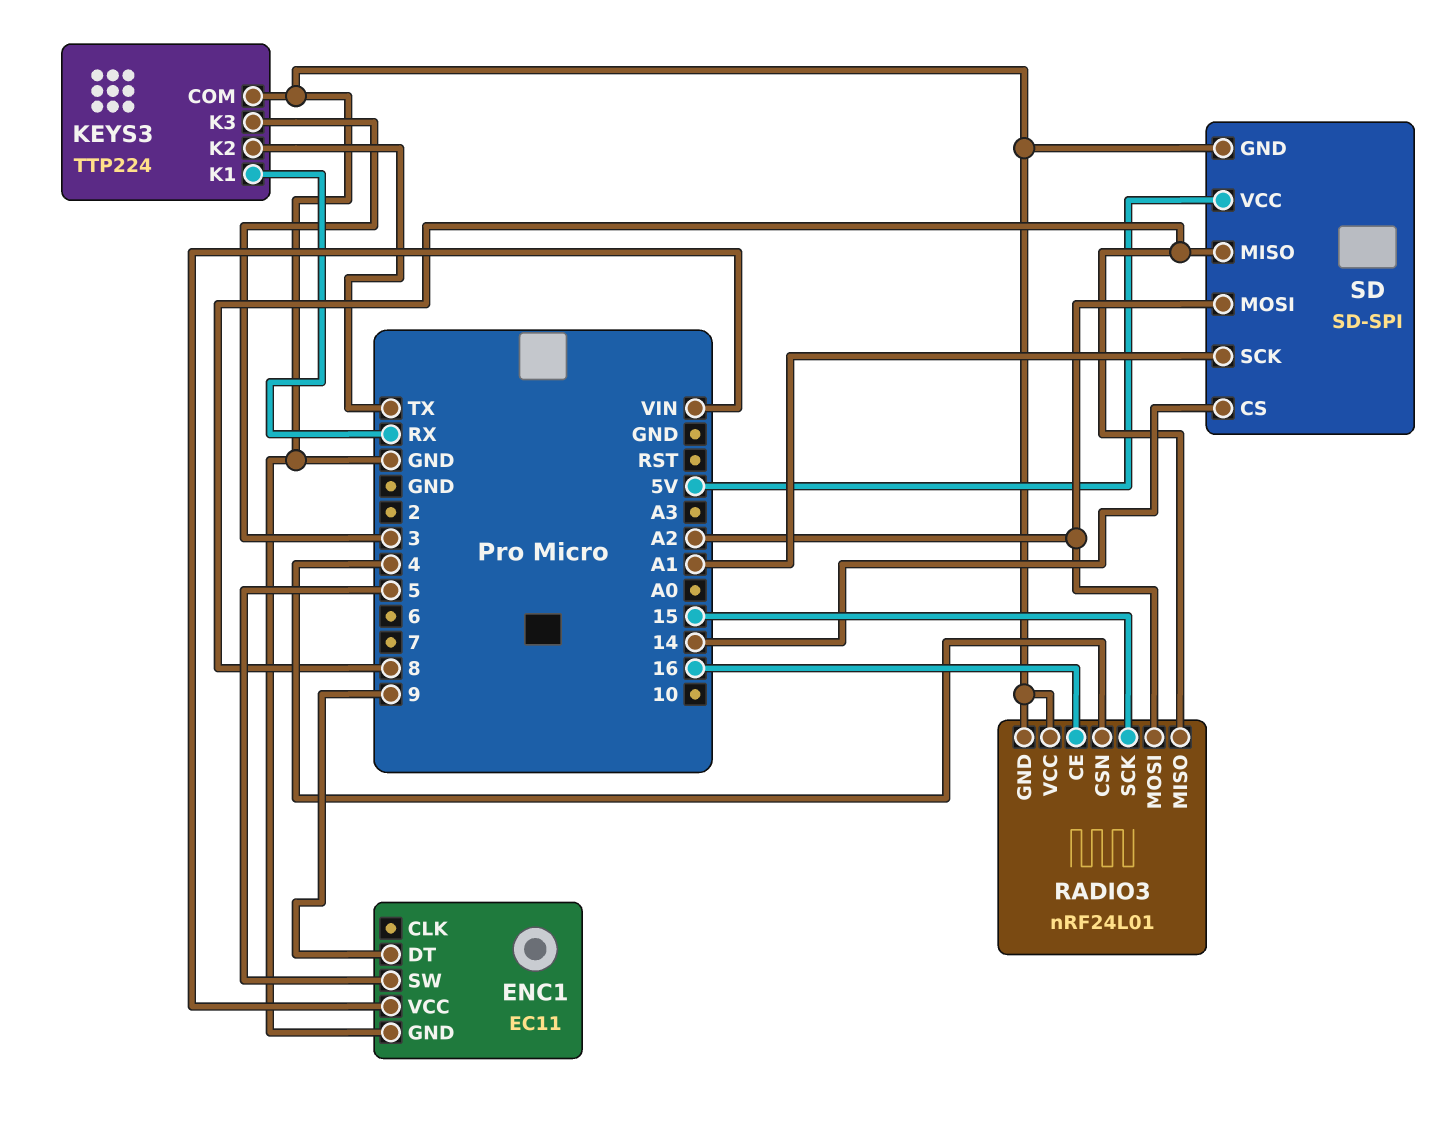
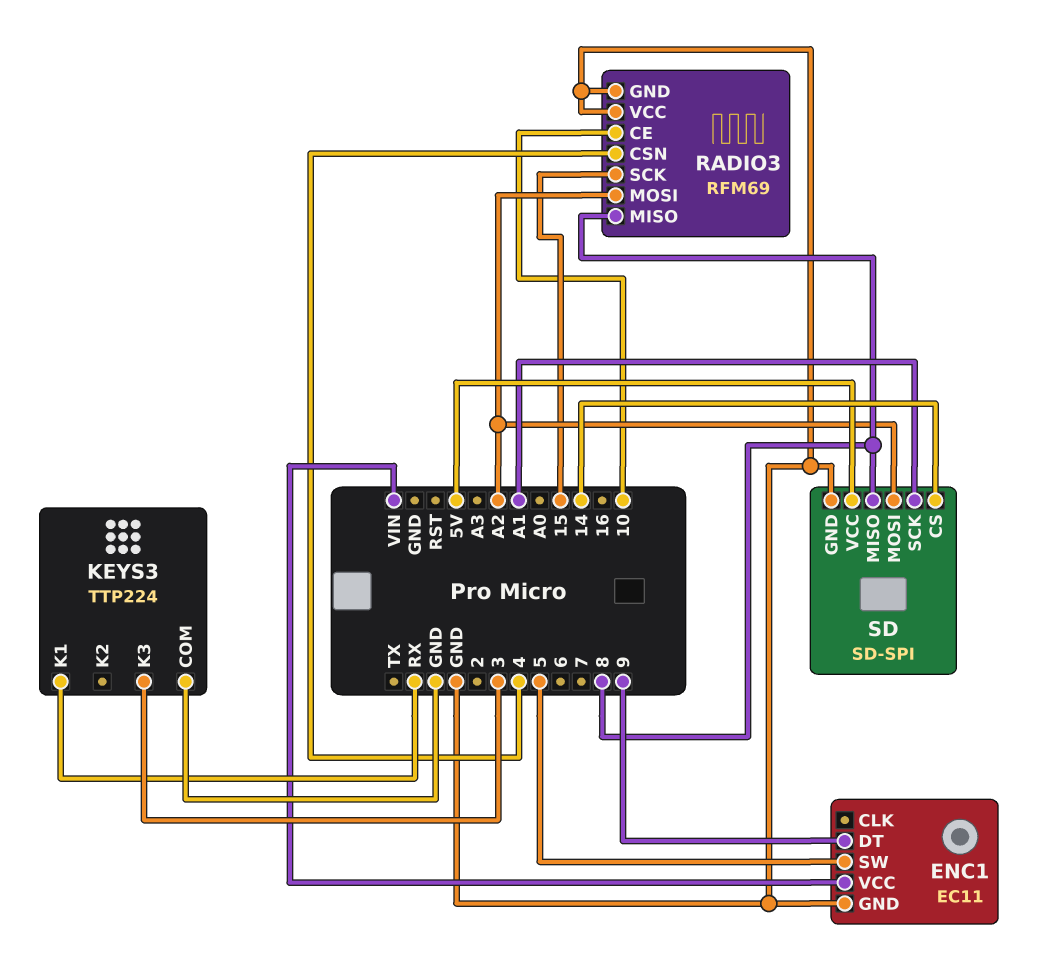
KEYS3 pin K2: TX -> none
RADIO3: nRF24L01 -> RFM69
RADIO3 pin CE: 16 -> 10

